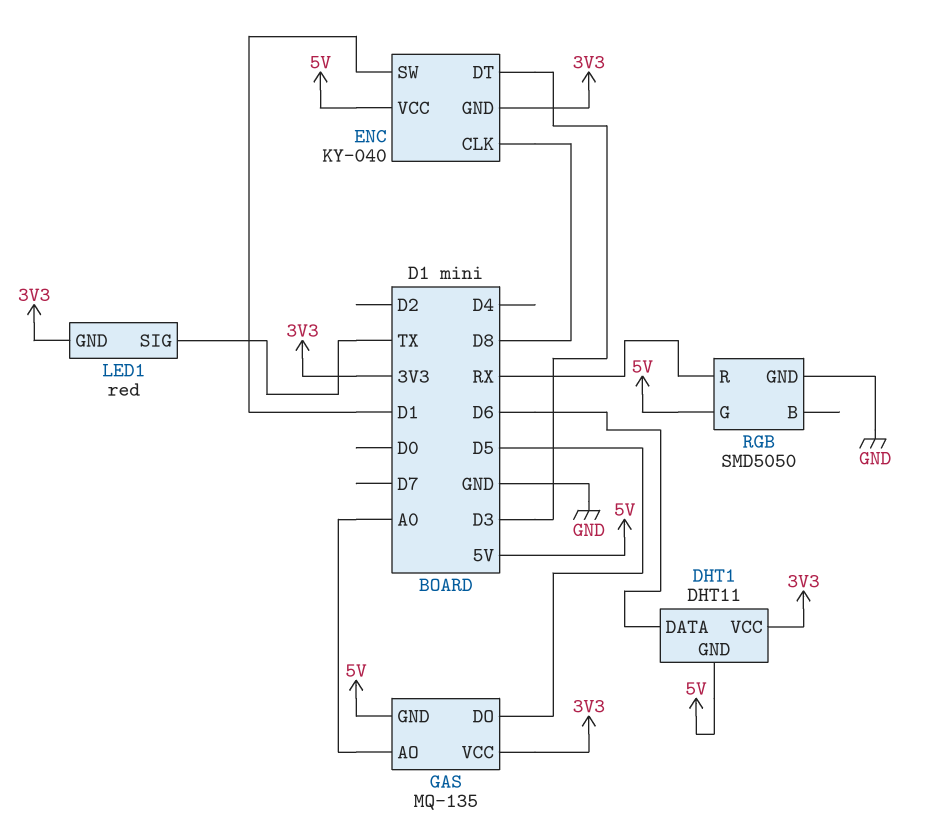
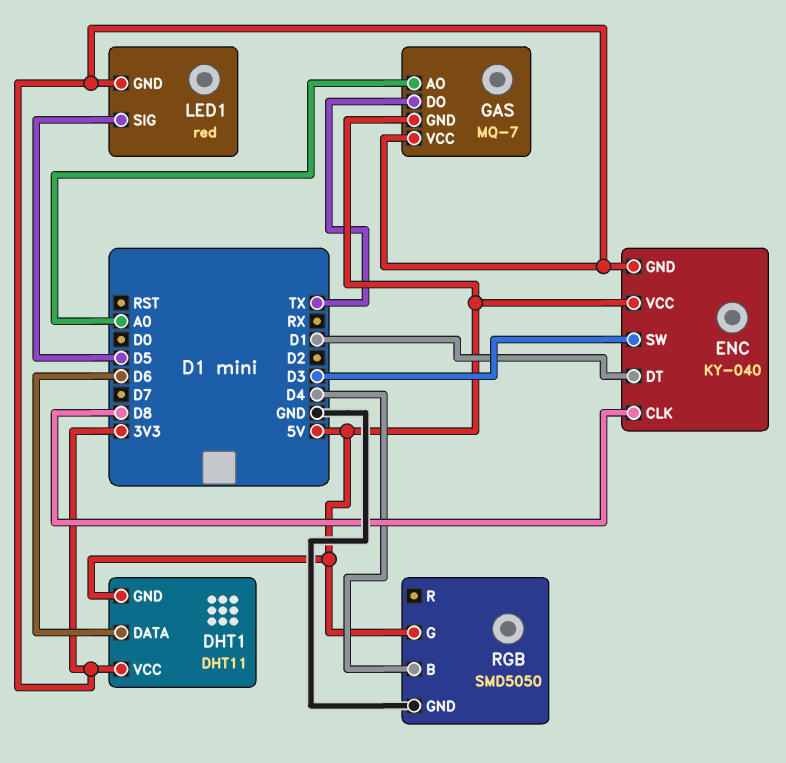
ENC pin DT: D3 -> D1
ENC pin SW: D1 -> D3
GAS: MQ-135 -> MQ-7
GAS pin DO: D5 -> TX
LED1 pin SIG: TX -> D5
RGB pin B: none -> D4
RGB pin R: RX -> none

